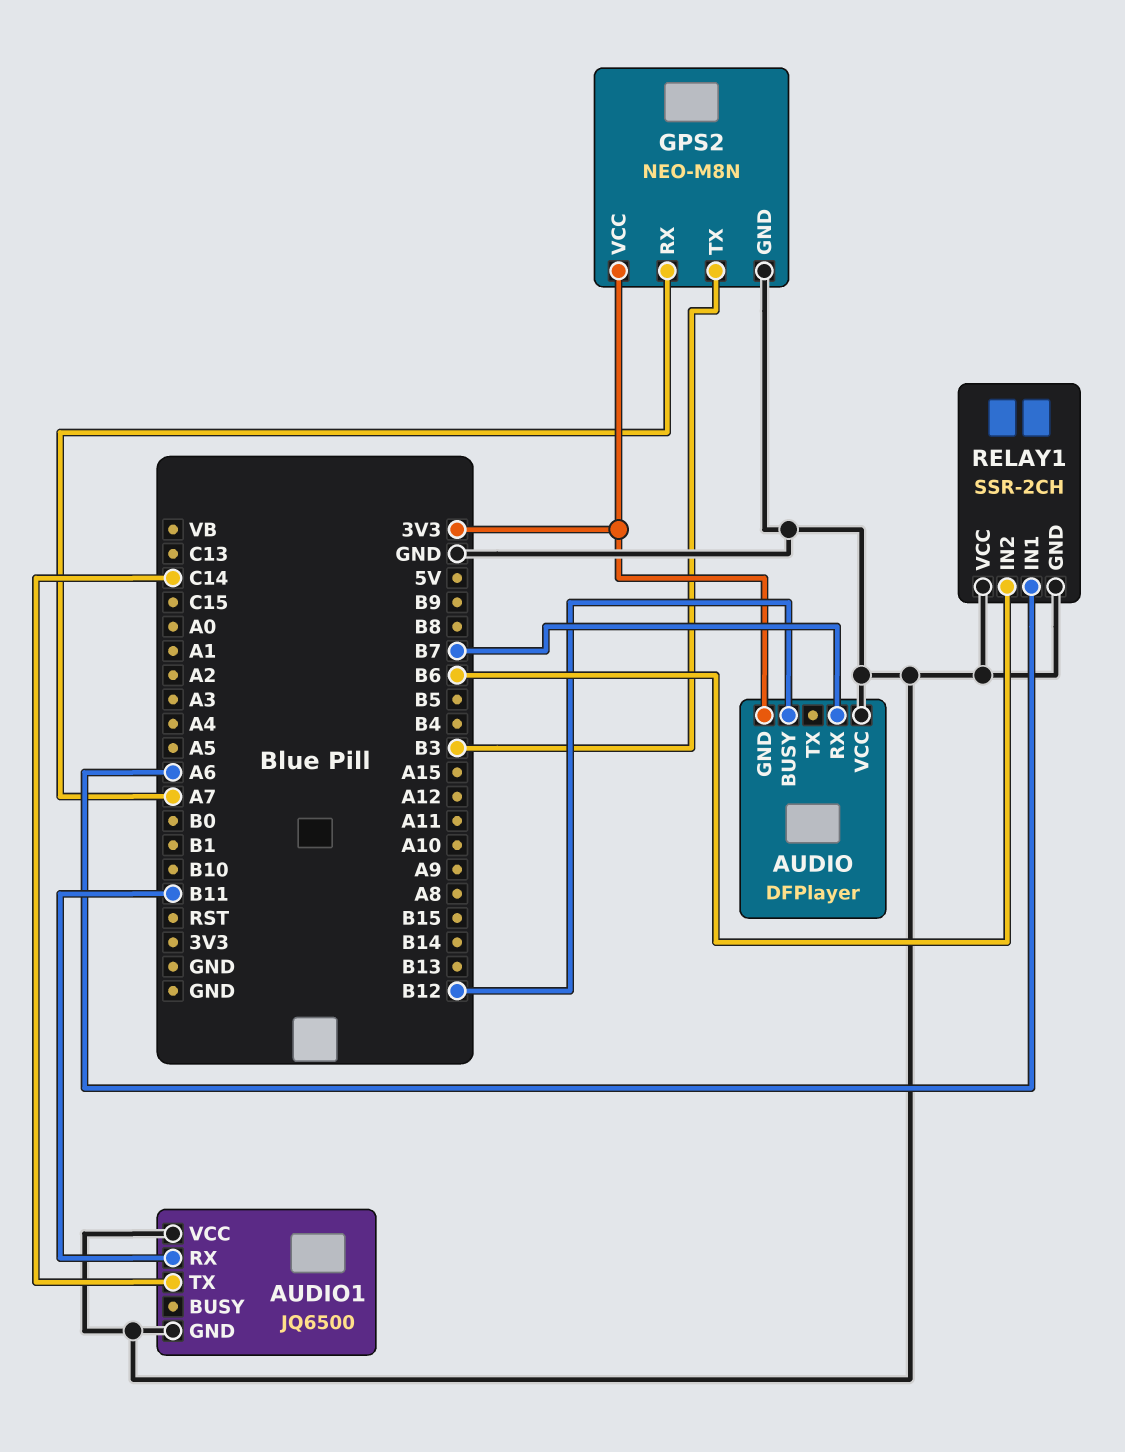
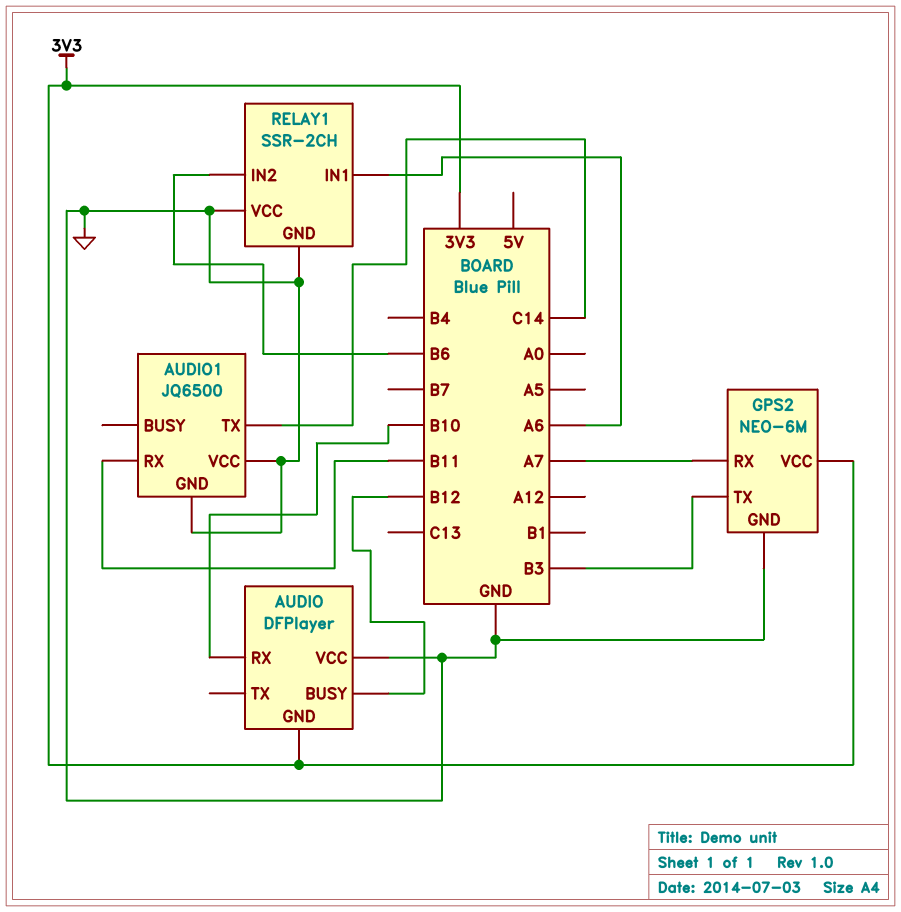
AUDIO pin RX: B7 -> B10
GPS2: NEO-M8N -> NEO-6M

